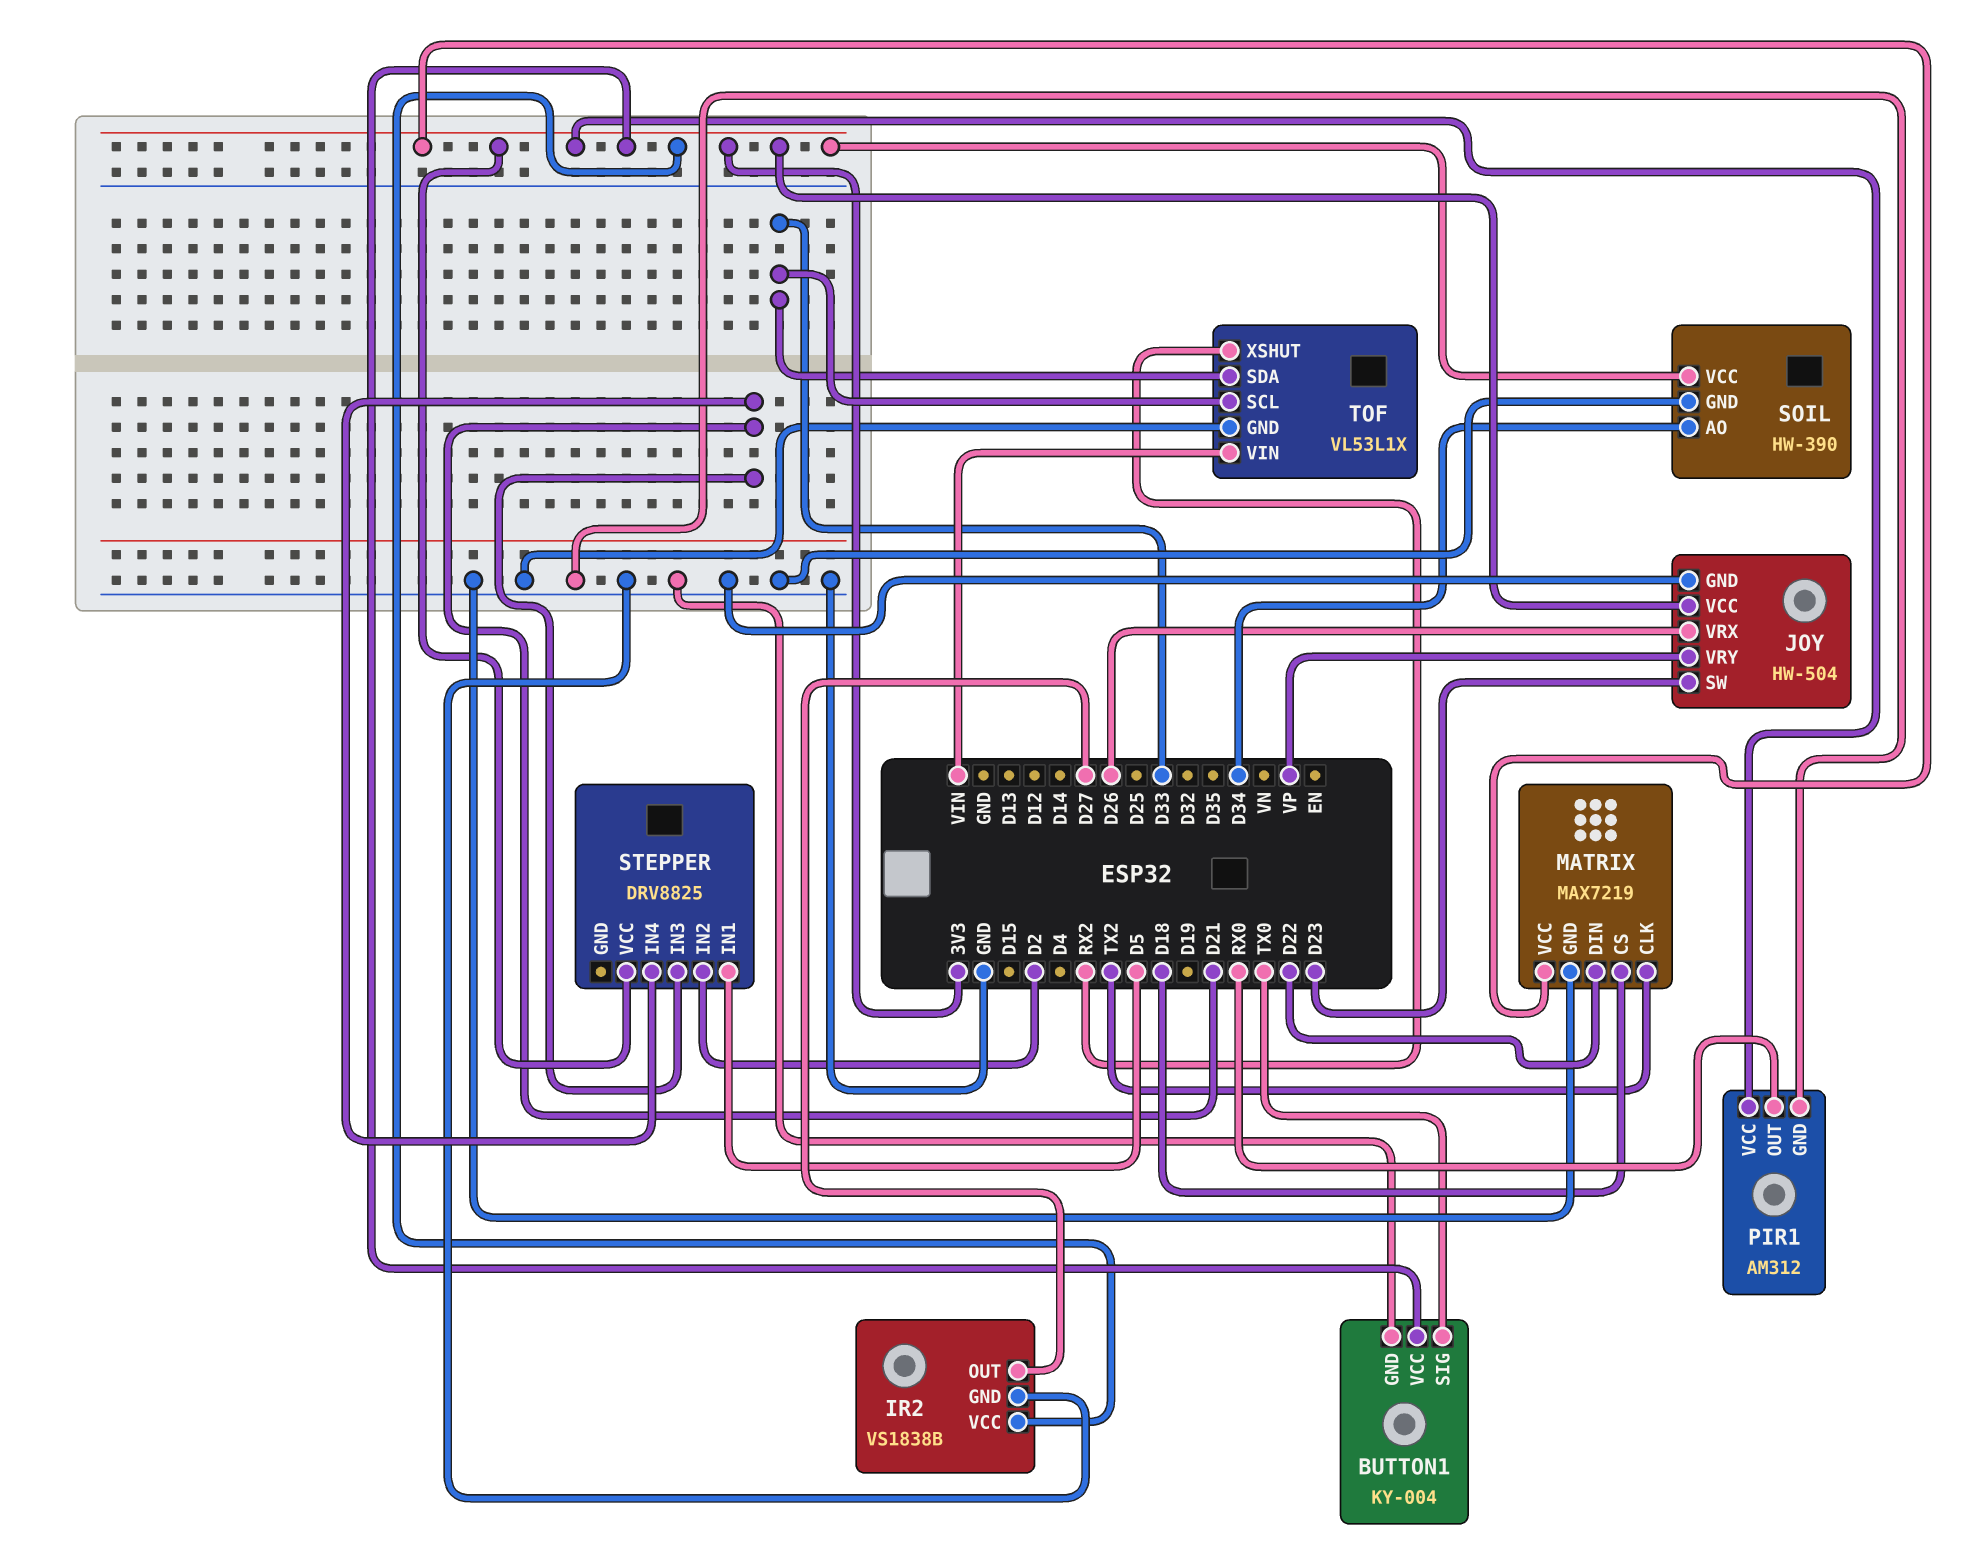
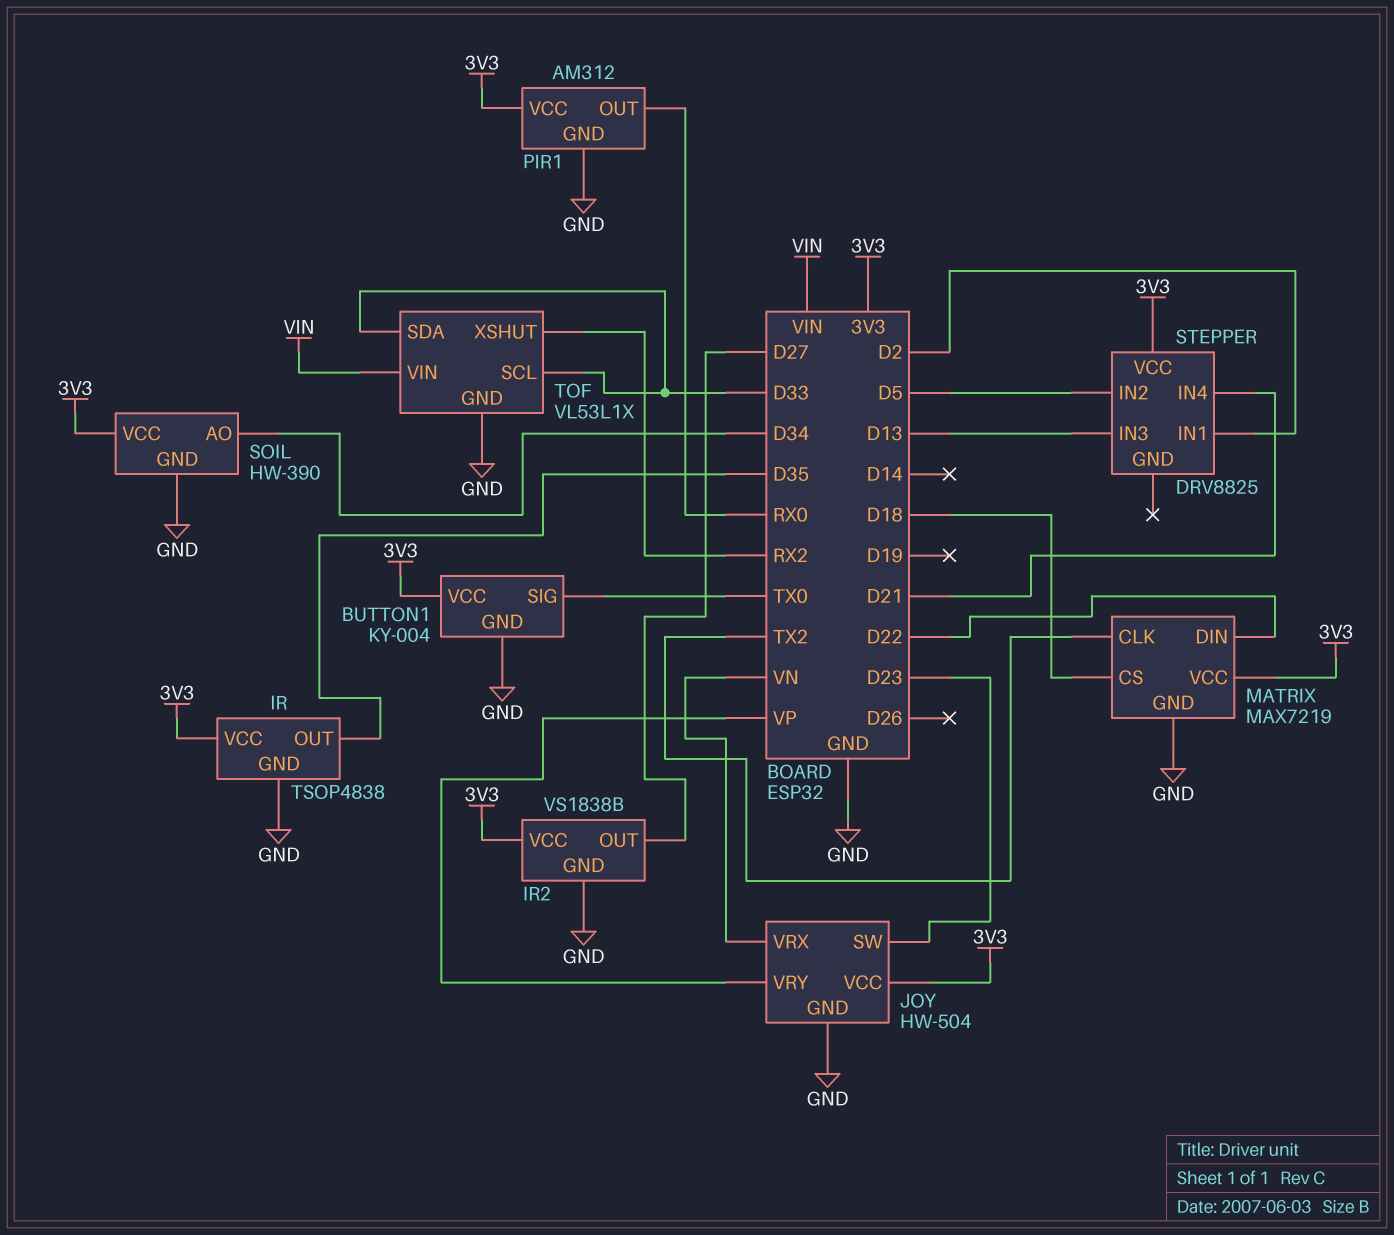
IR: none -> TSOP4838
IR pin GND: none -> GND
IR pin OUT: none -> D35
IR pin VCC: none -> 3V3
JOY pin VRX: D26 -> VN
STEPPER pin IN1: D5 -> D2
STEPPER pin IN2: D2 -> D5
STEPPER pin IN3: D21 -> D13

